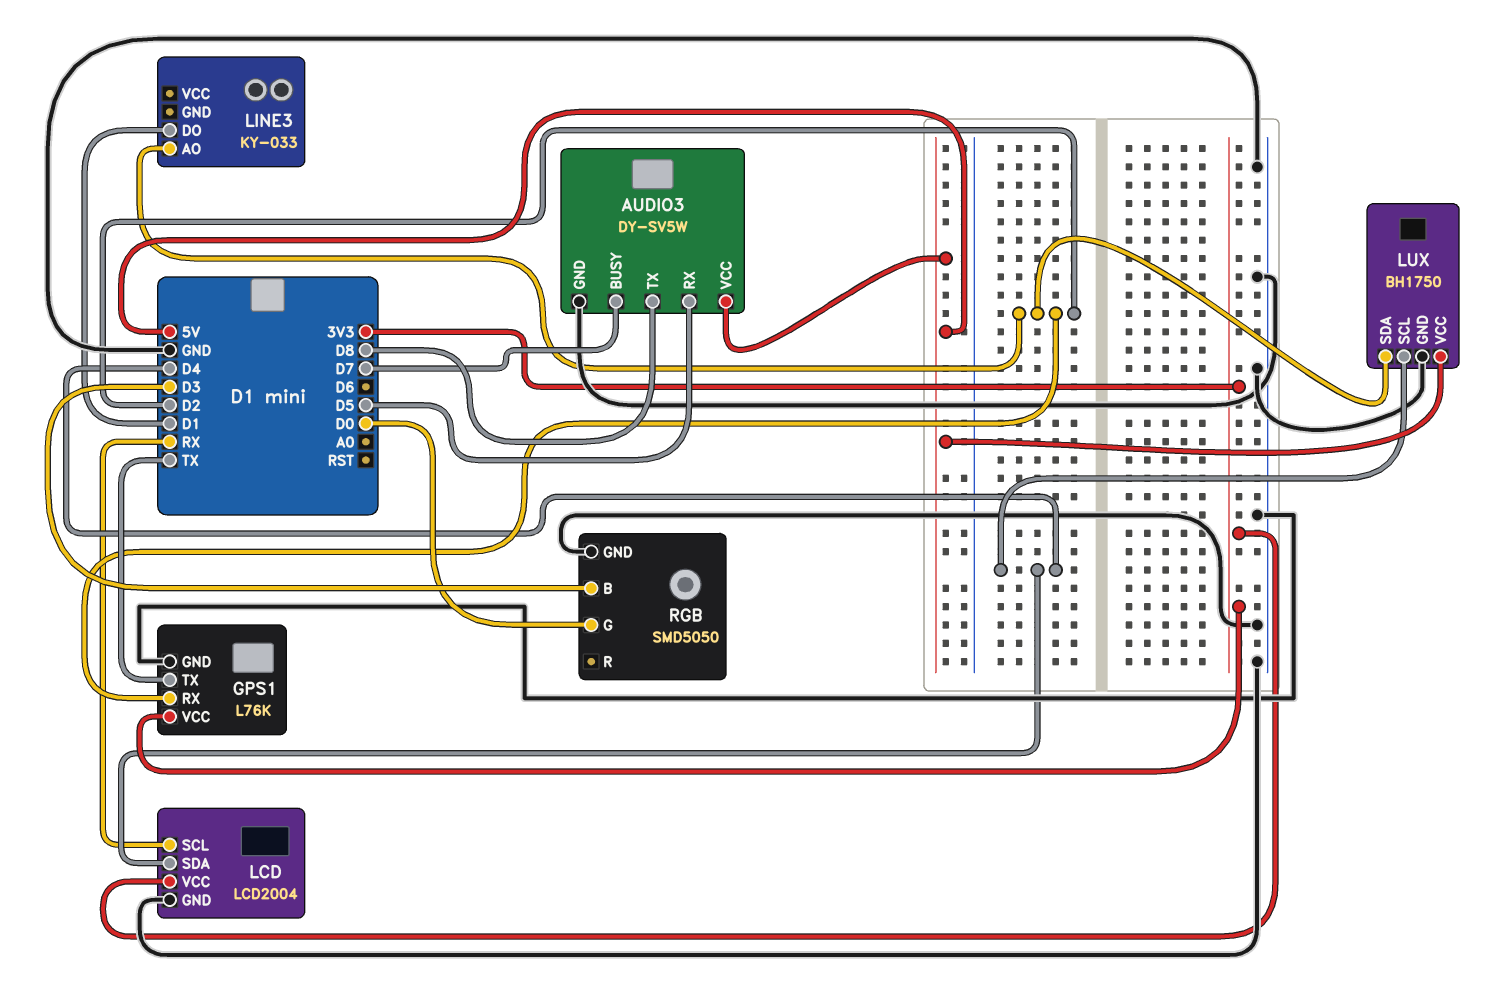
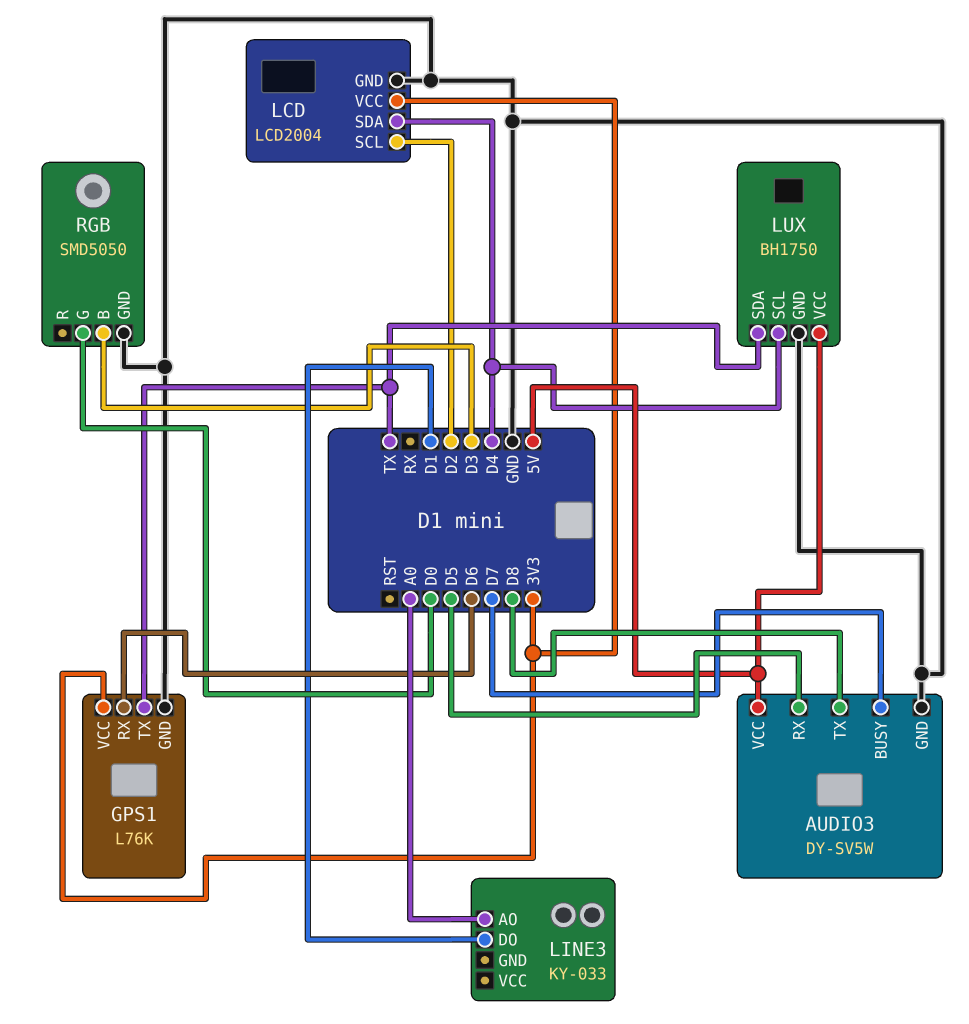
GPS1 pin RX: D2 -> D6
LCD pin SCL: RX -> D2
LINE3 pin AO: D2 -> A0
LUX pin SDA: D2 -> TX

